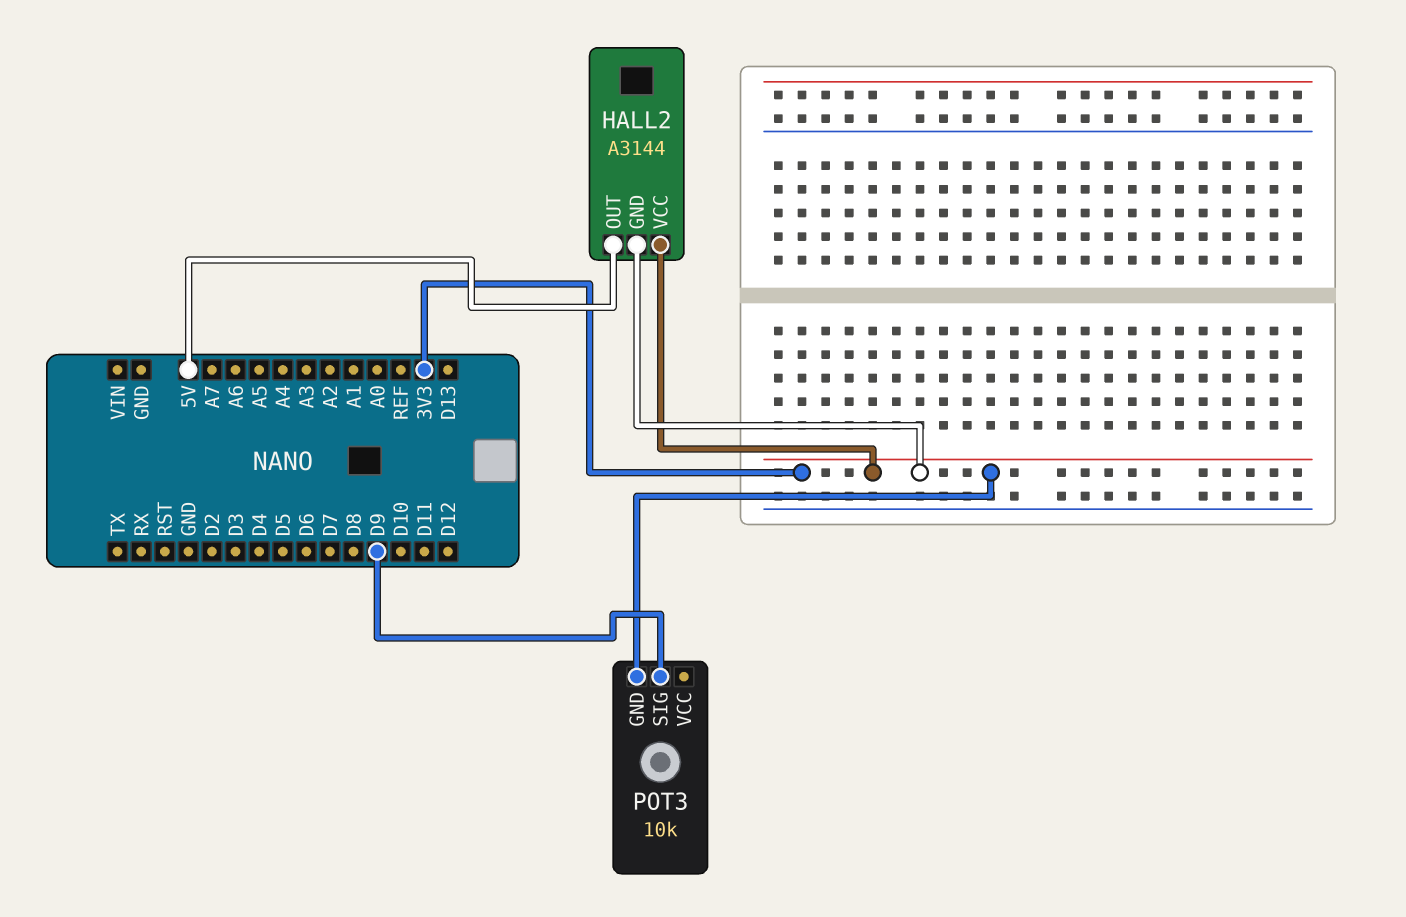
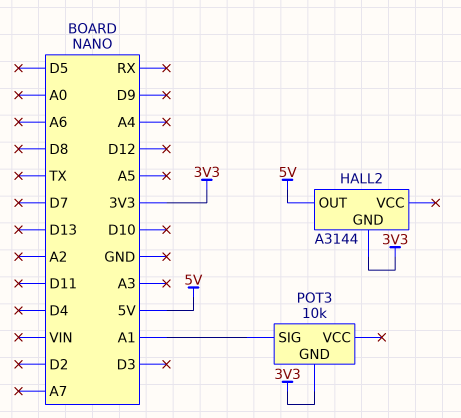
HALL2 pin VCC: 3V3 -> none
POT3 pin SIG: D9 -> A1

